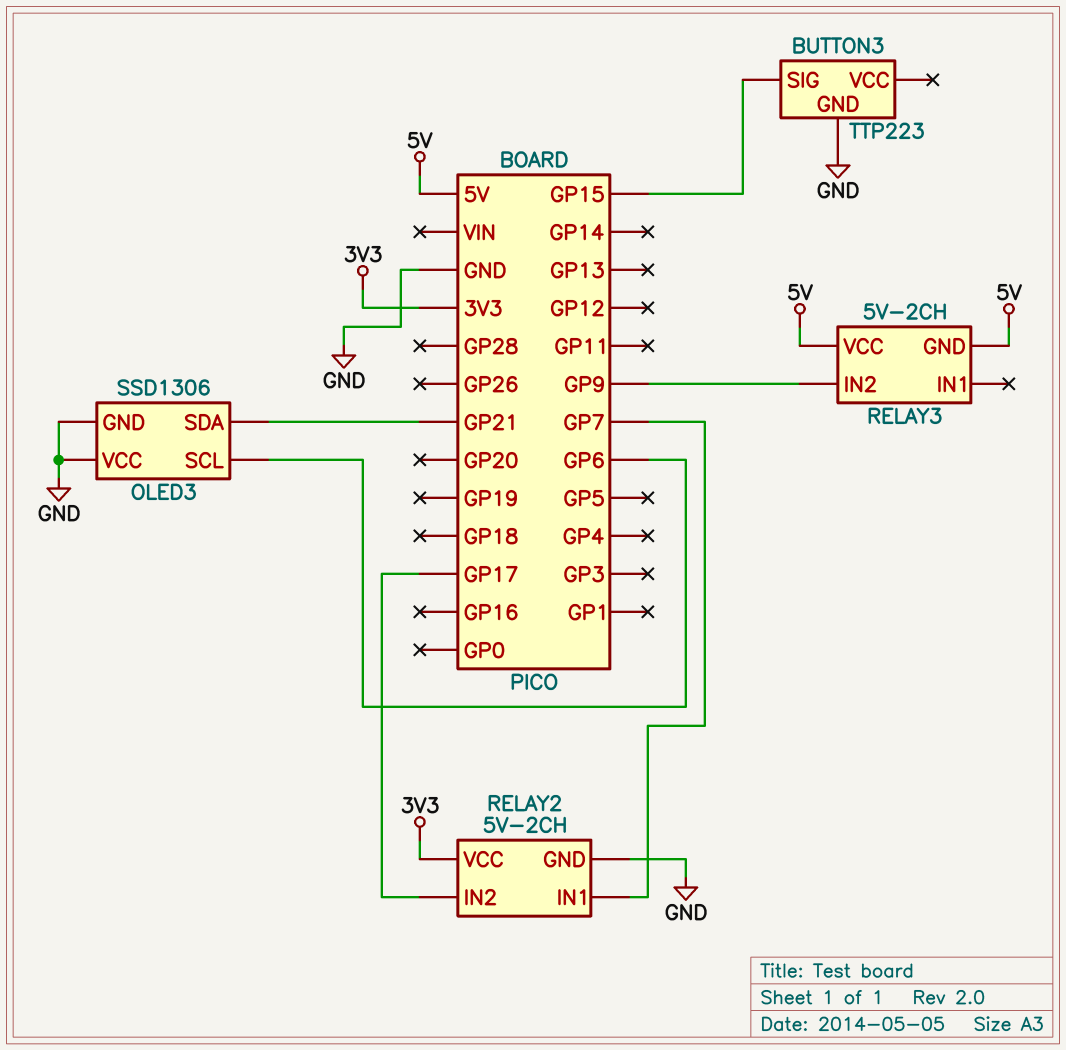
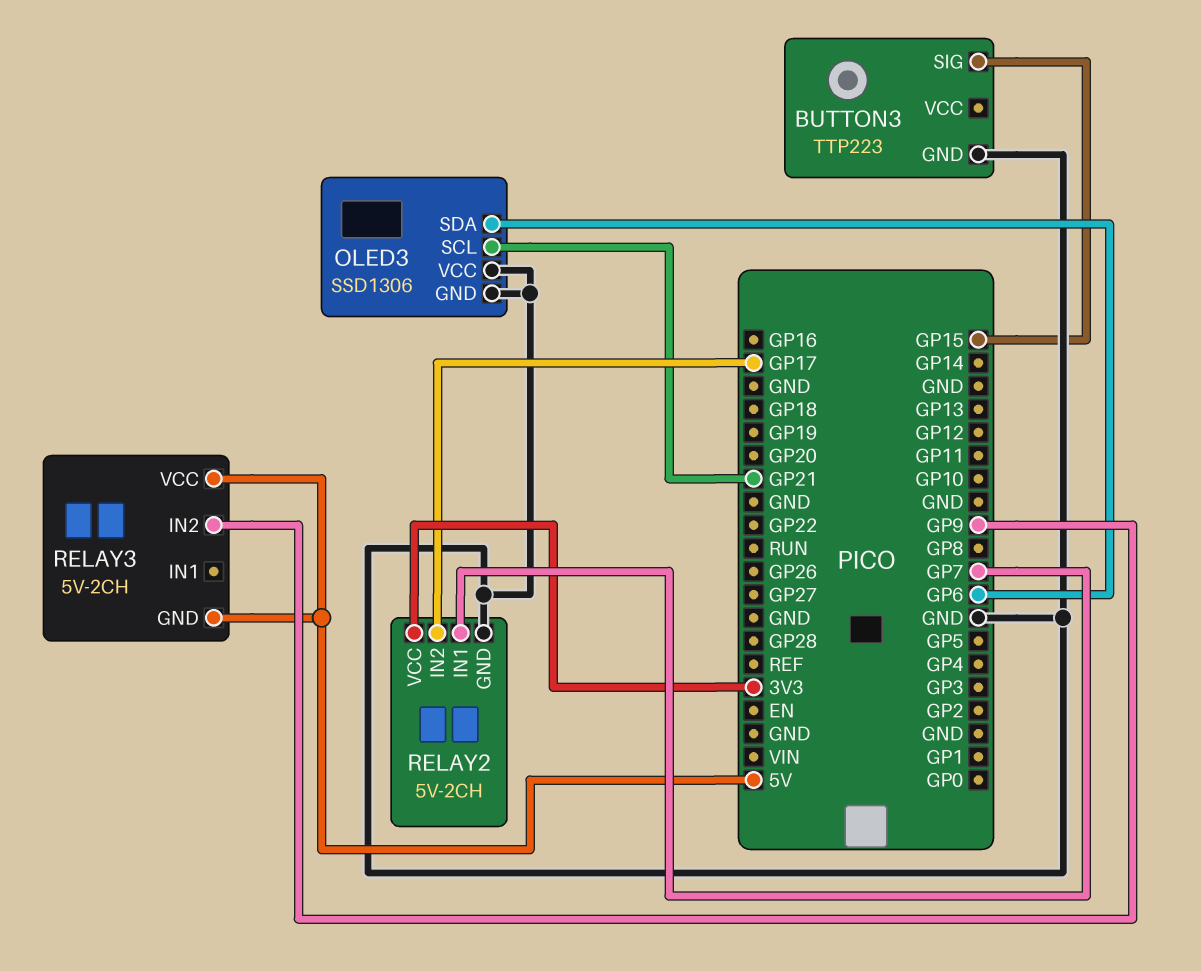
OLED3 pin SCL: GP6 -> GP21
OLED3 pin SDA: GP21 -> GP6

